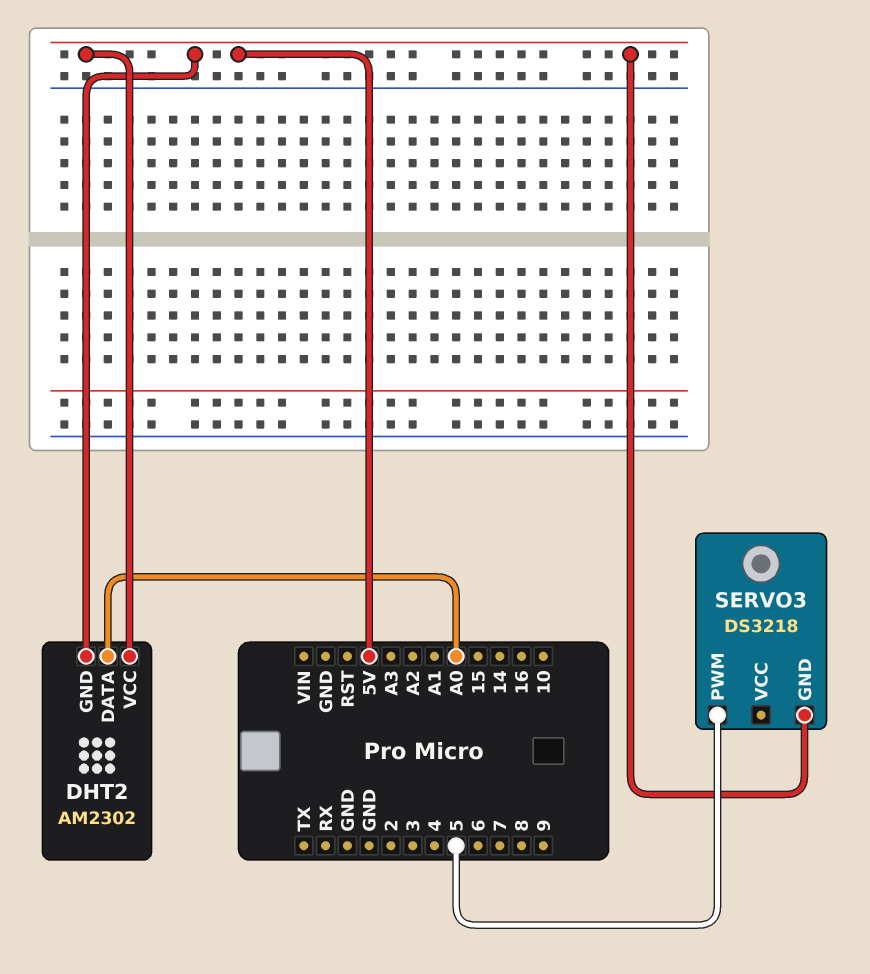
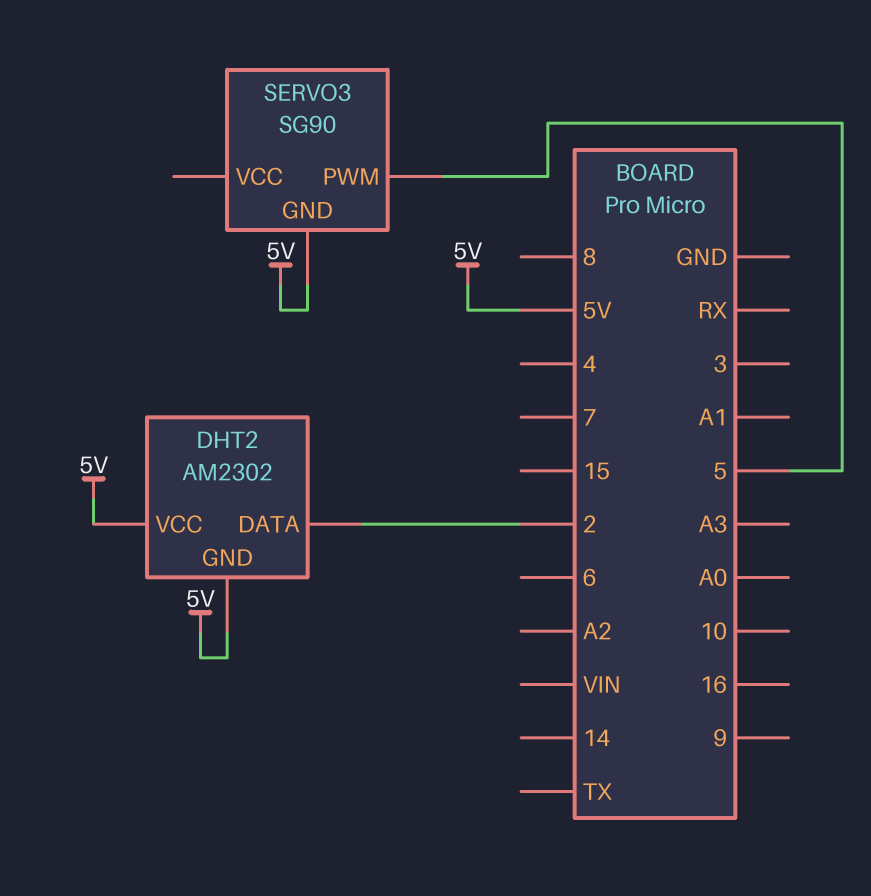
DHT2 pin DATA: A0 -> 2
SERVO3: DS3218 -> SG90

